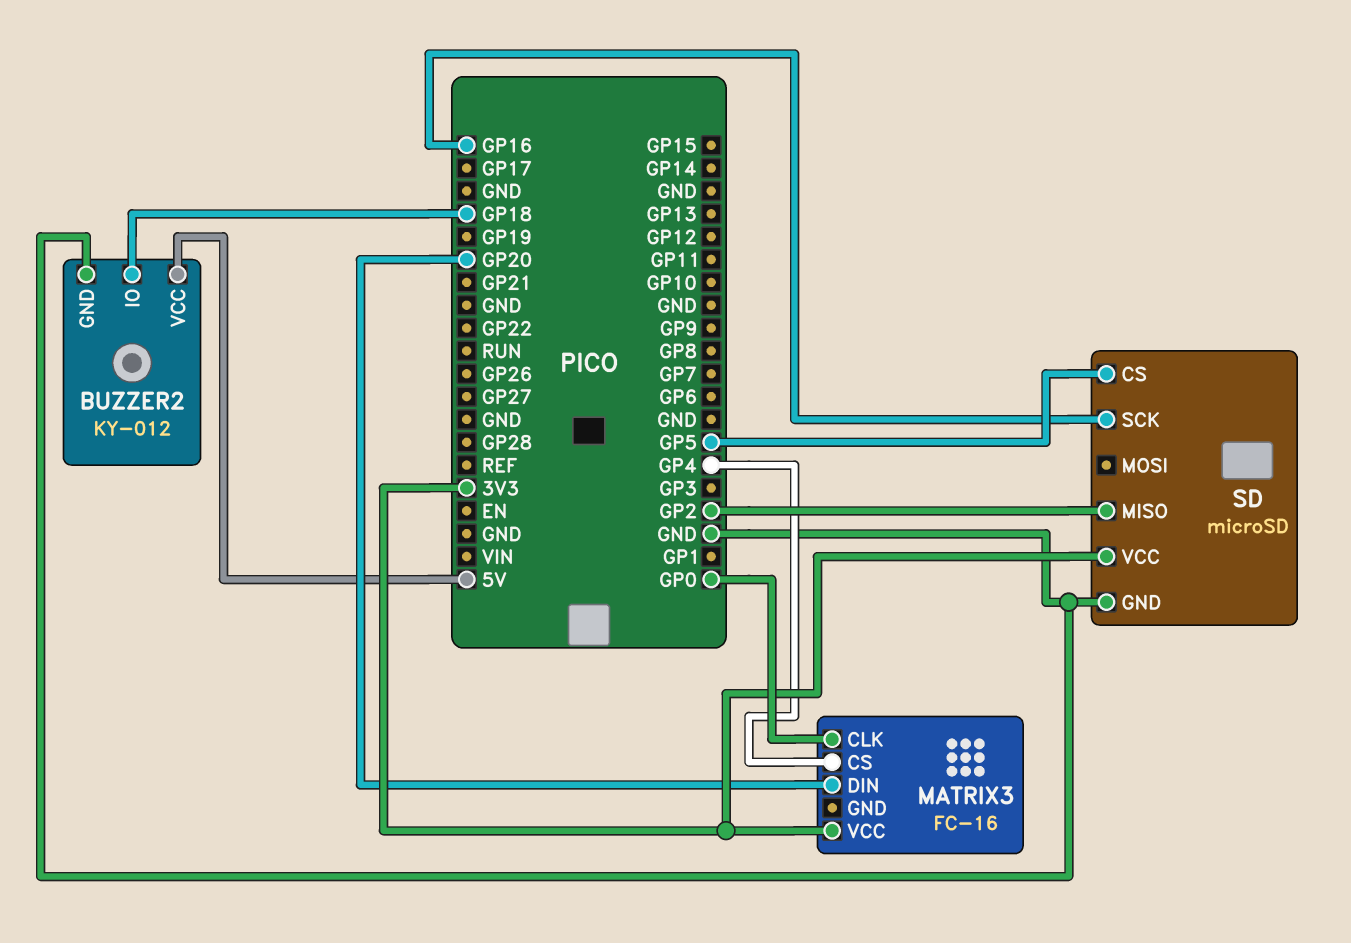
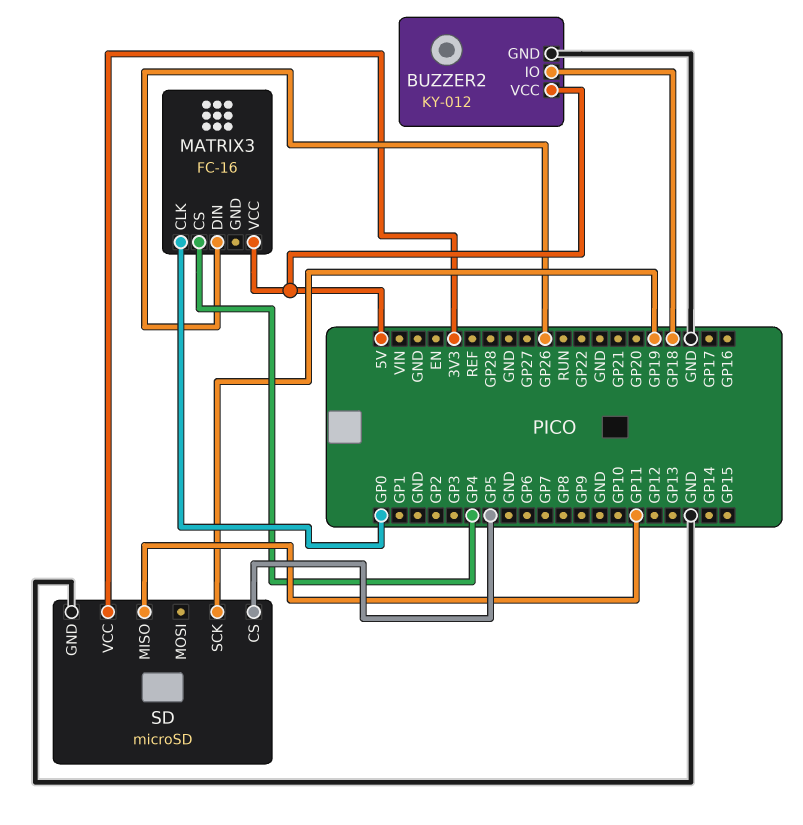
MATRIX3 pin DIN: GP20 -> GP26
MATRIX3 pin VCC: 3V3 -> 5V
SD pin MISO: GP2 -> GP11
SD pin SCK: GP16 -> GP19

